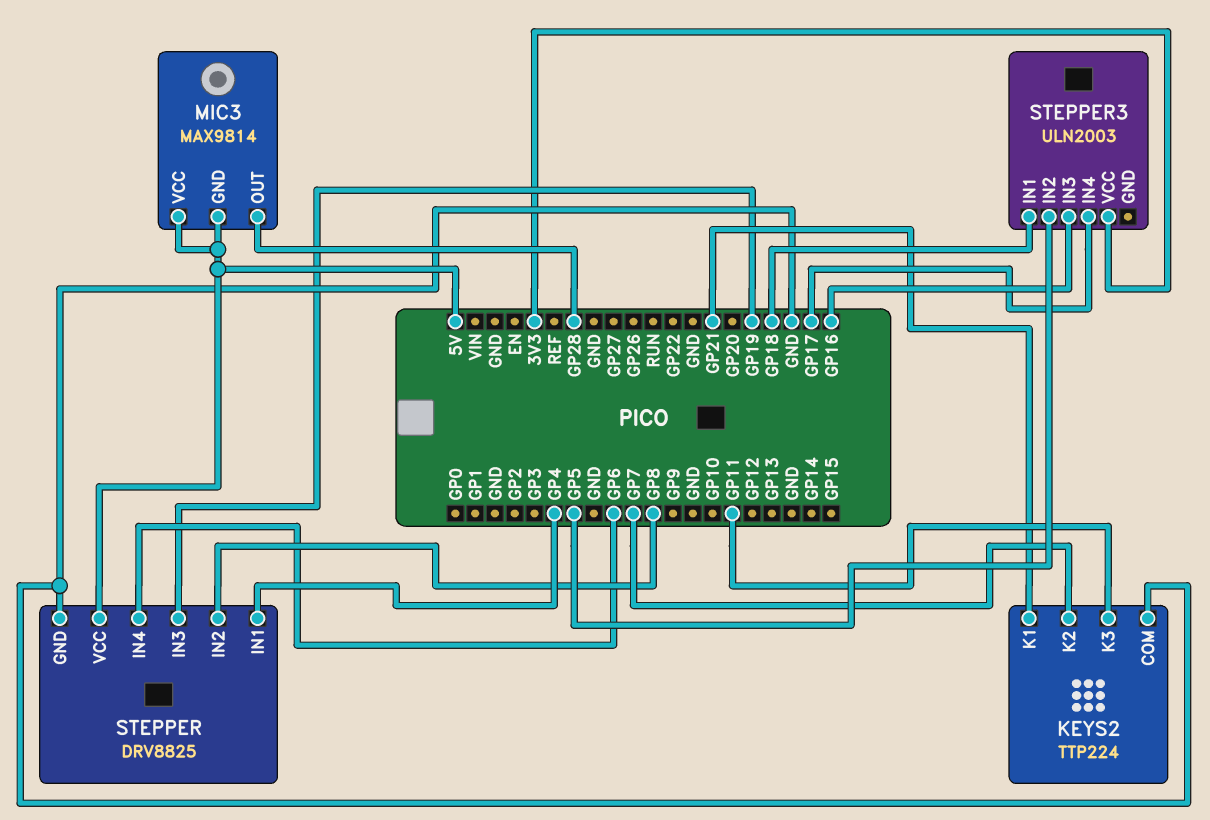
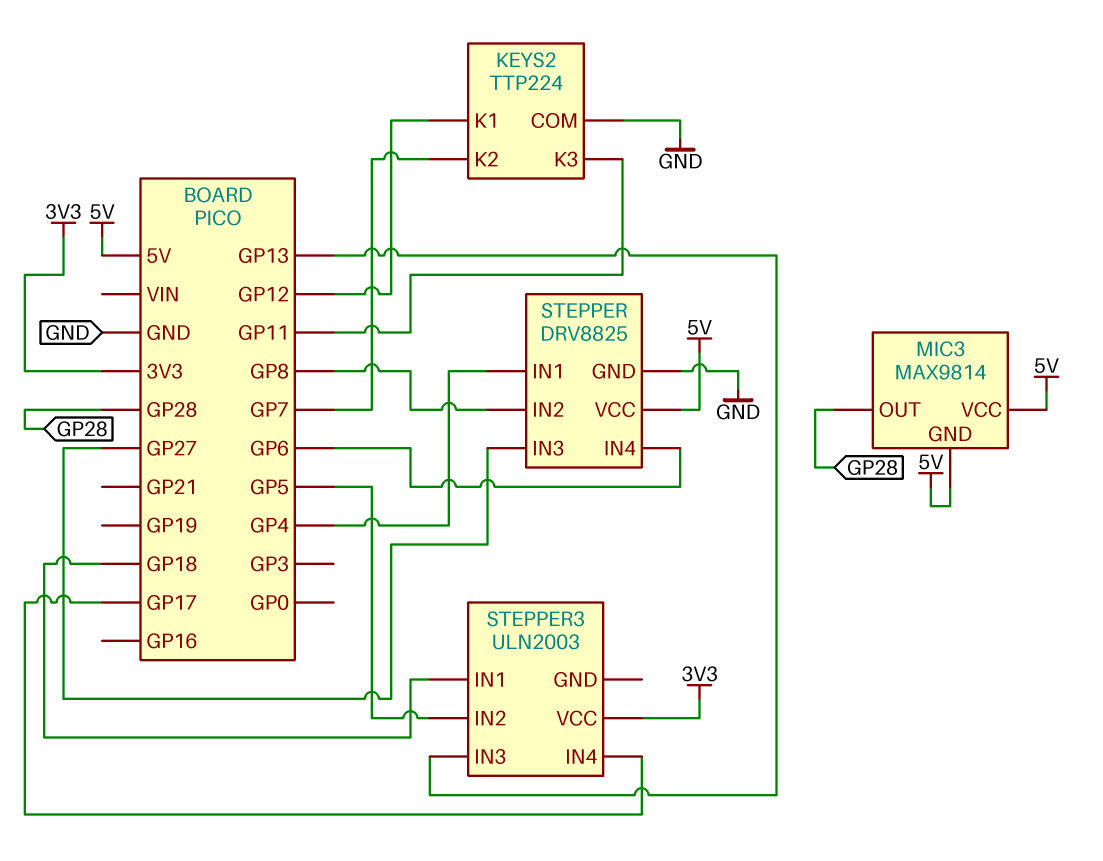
KEYS2 pin K1: GP21 -> GP12
STEPPER pin IN3: GP19 -> GP27
STEPPER3 pin IN3: GP16 -> GP13

